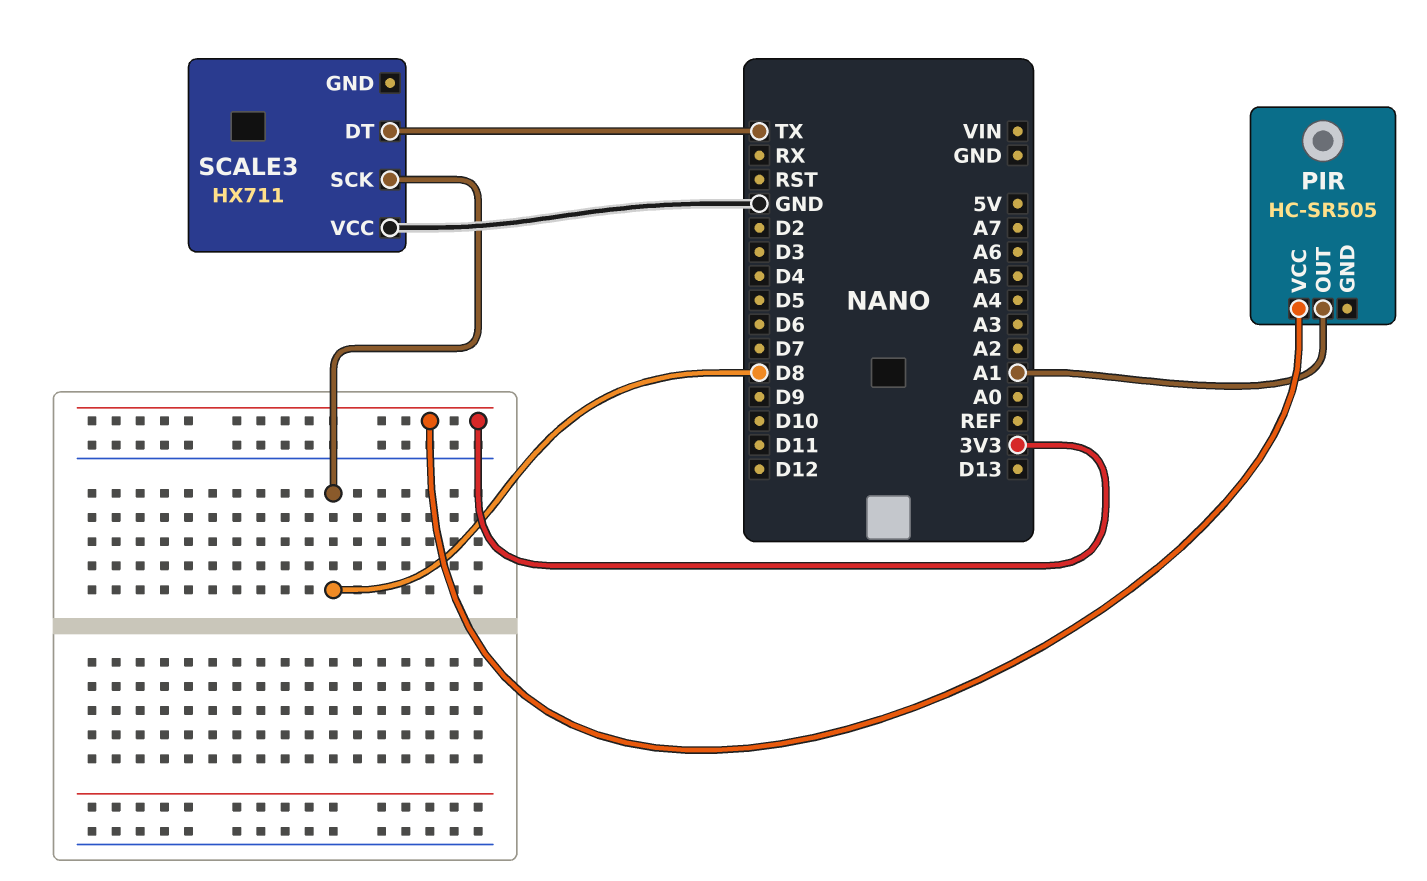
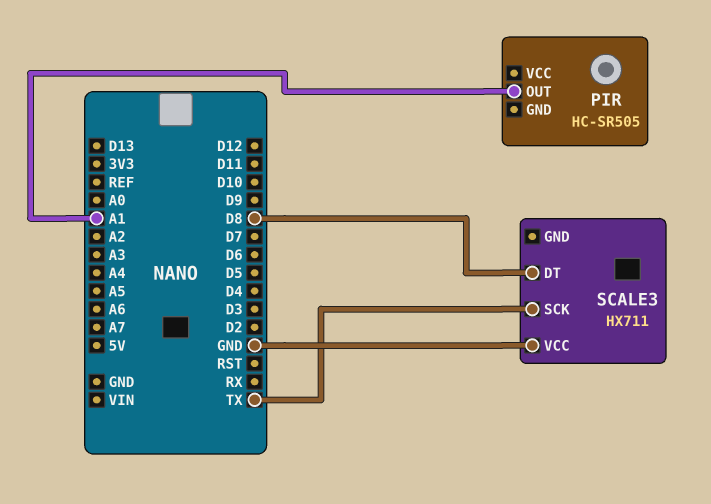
PIR pin VCC: 3V3 -> none
SCALE3 pin DT: TX -> D8
SCALE3 pin SCK: D8 -> TX

